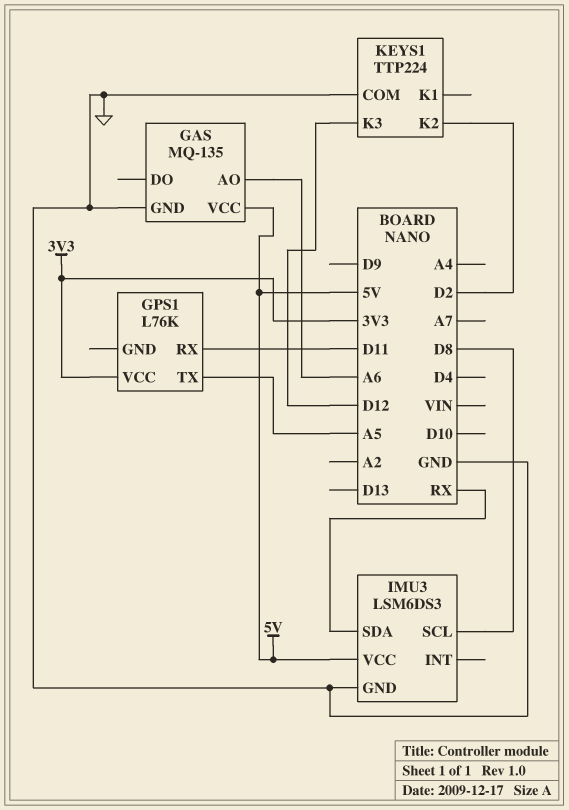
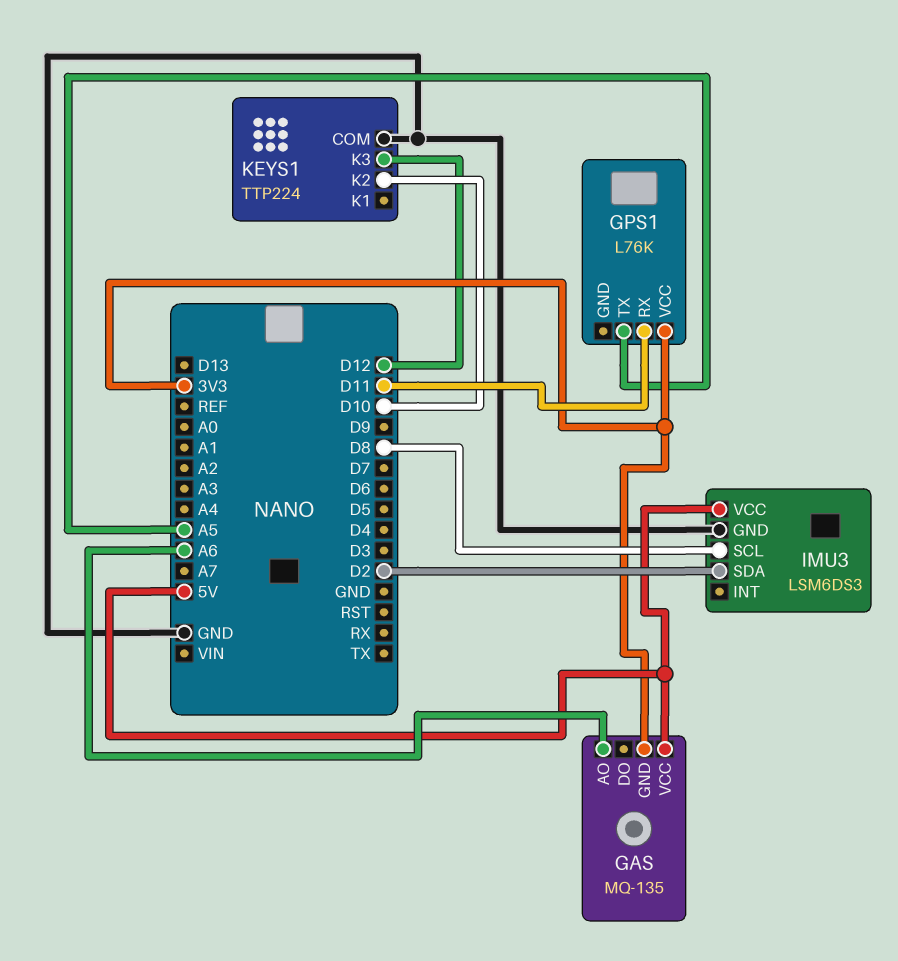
GAS pin GND: GND -> 3V3
IMU3 pin SDA: RX -> D2
KEYS1 pin K2: D2 -> D10

